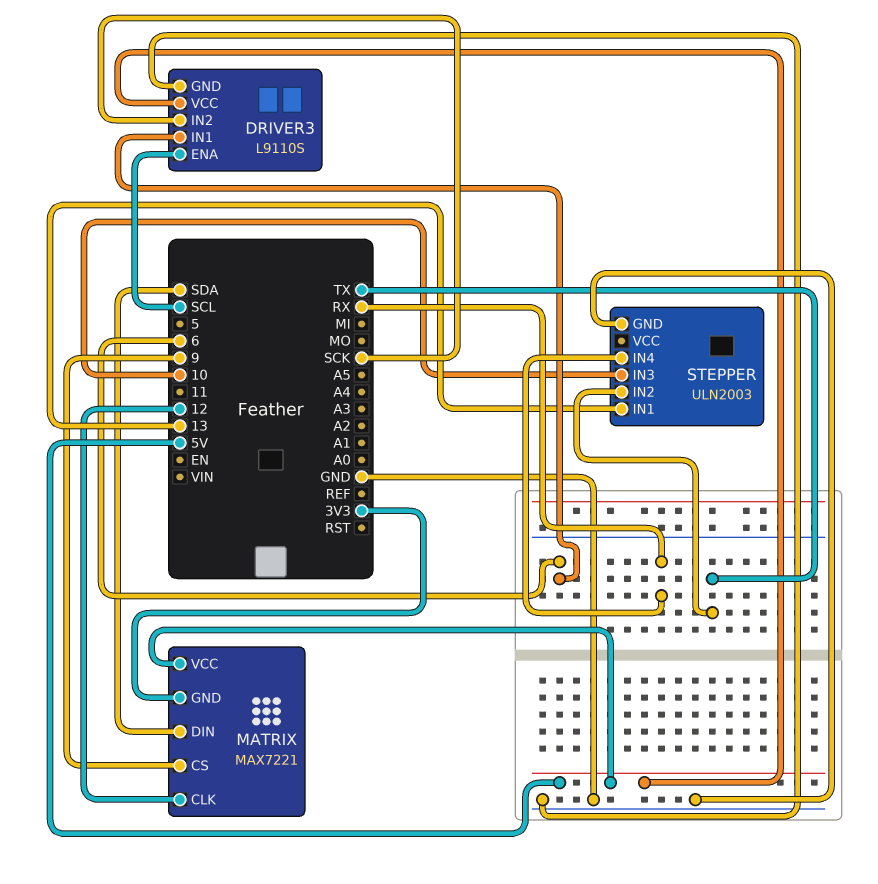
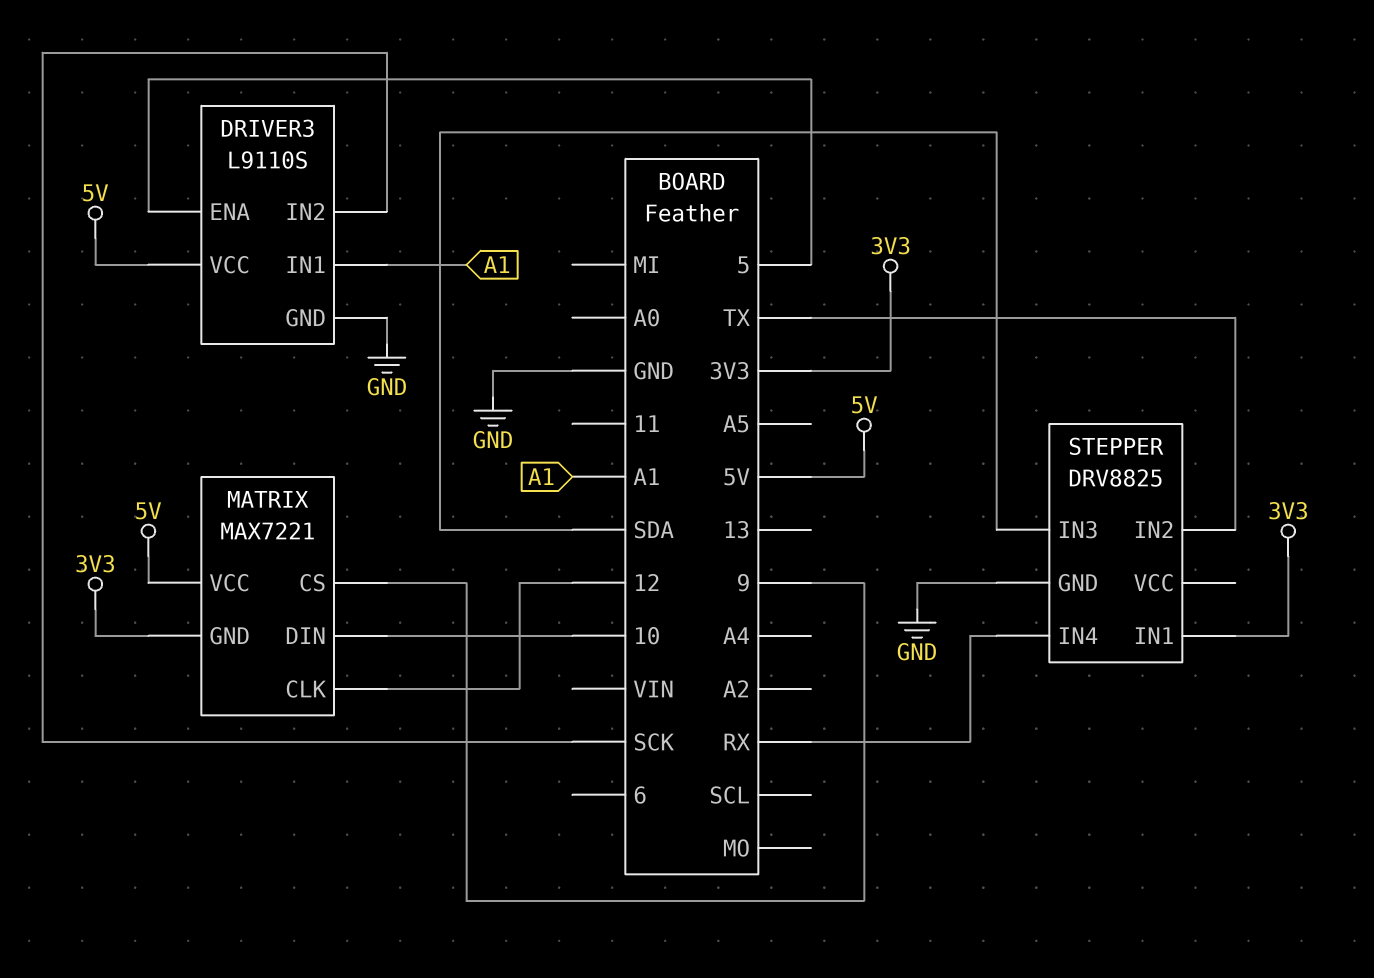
DRIVER3 pin ENA: SCL -> 5
DRIVER3 pin IN1: 6 -> A1
MATRIX pin DIN: SDA -> 10
STEPPER: ULN2003 -> DRV8825
STEPPER pin IN1: 13 -> 3V3
STEPPER pin IN3: 10 -> SDA

